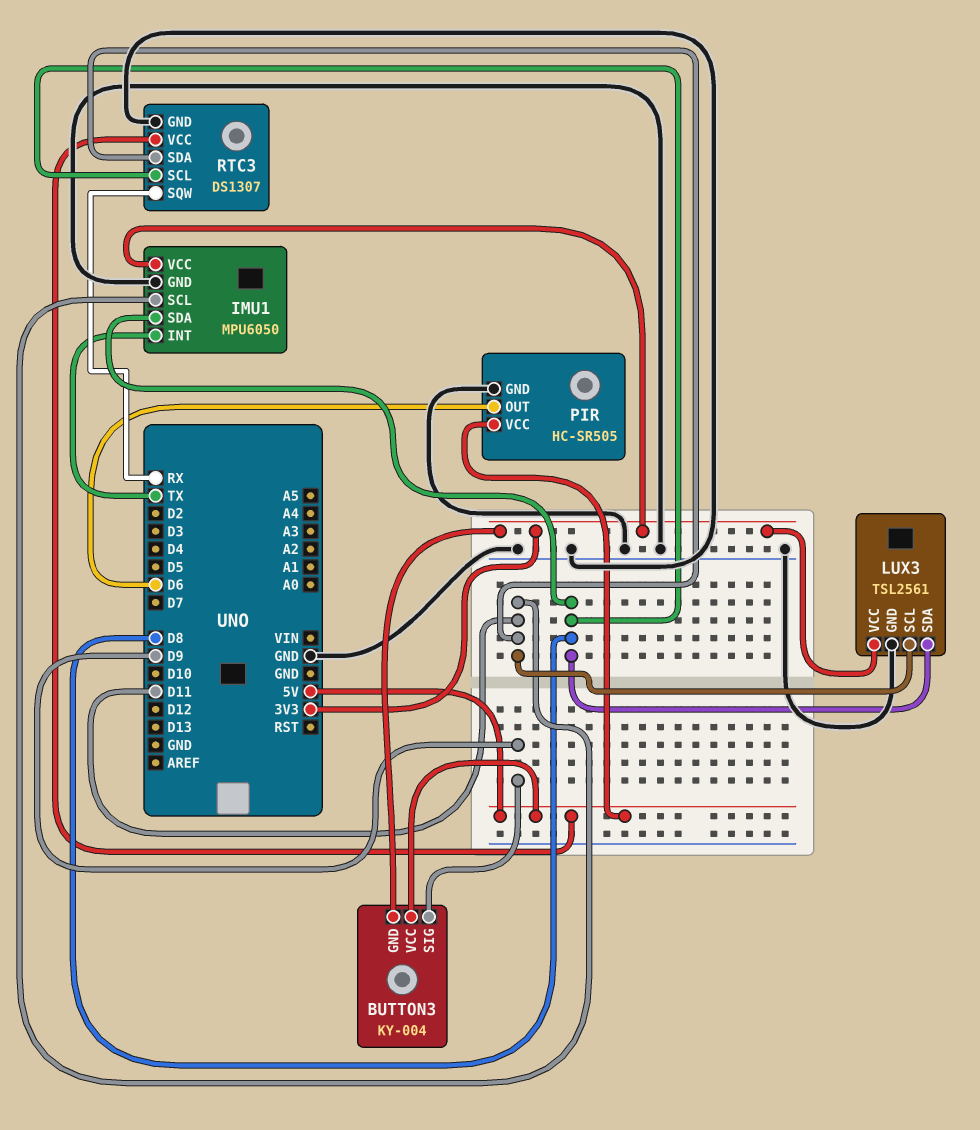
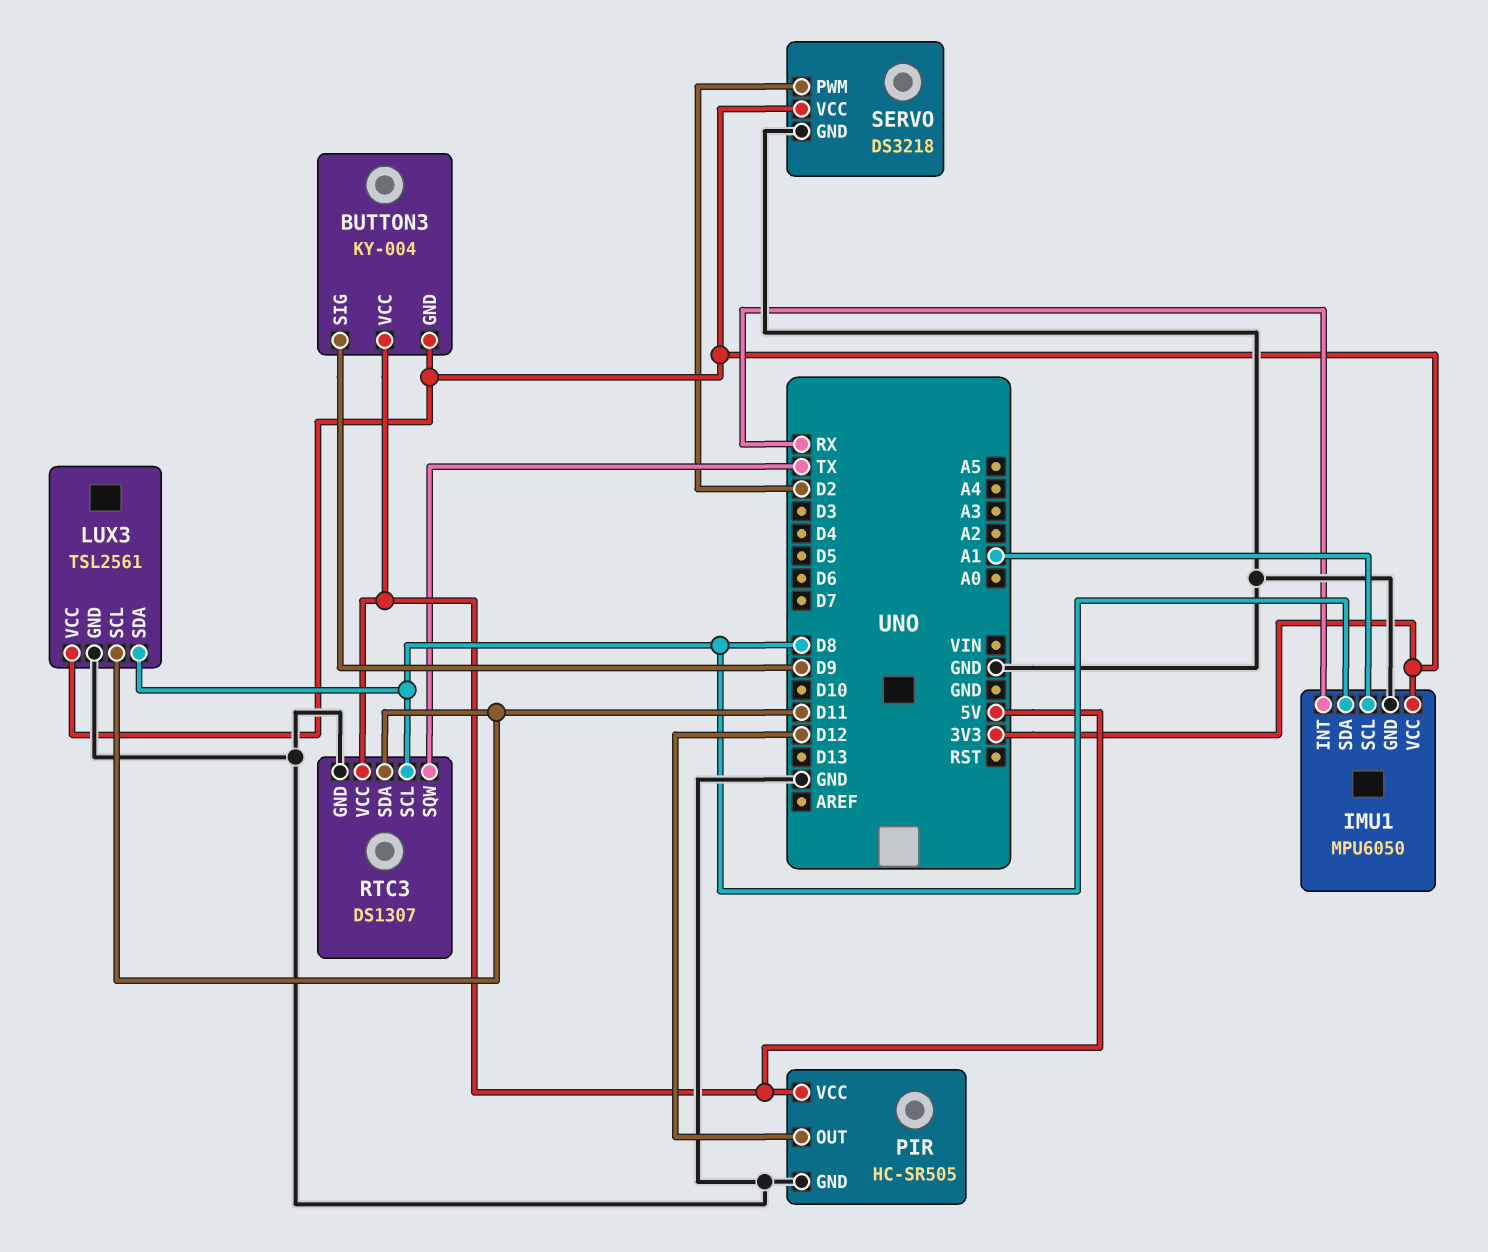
IMU1 pin INT: TX -> RX
IMU1 pin SCL: D11 -> A1
PIR pin OUT: D6 -> D12
RTC3 pin SQW: RX -> TX
SERVO: none -> DS3218
SERVO pin GND: none -> GND
SERVO pin PWM: none -> D2
SERVO pin VCC: none -> 3V3

